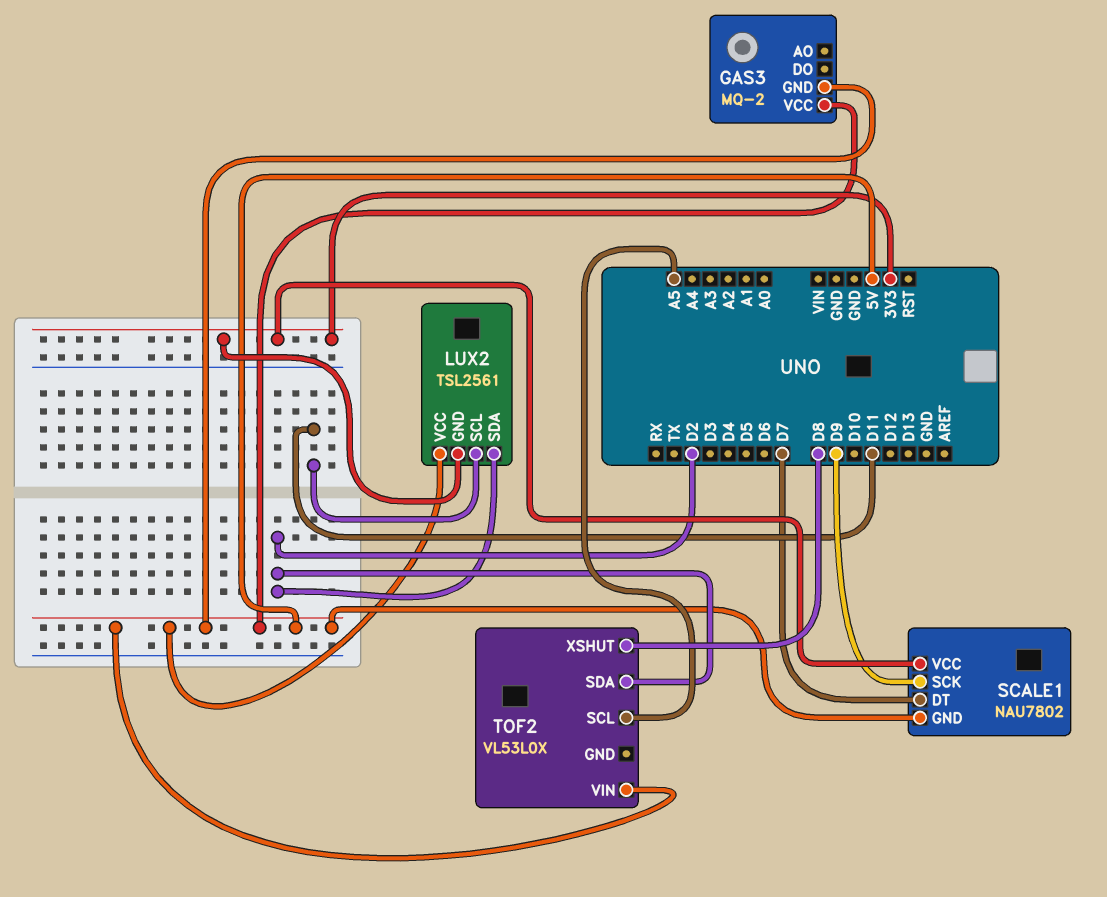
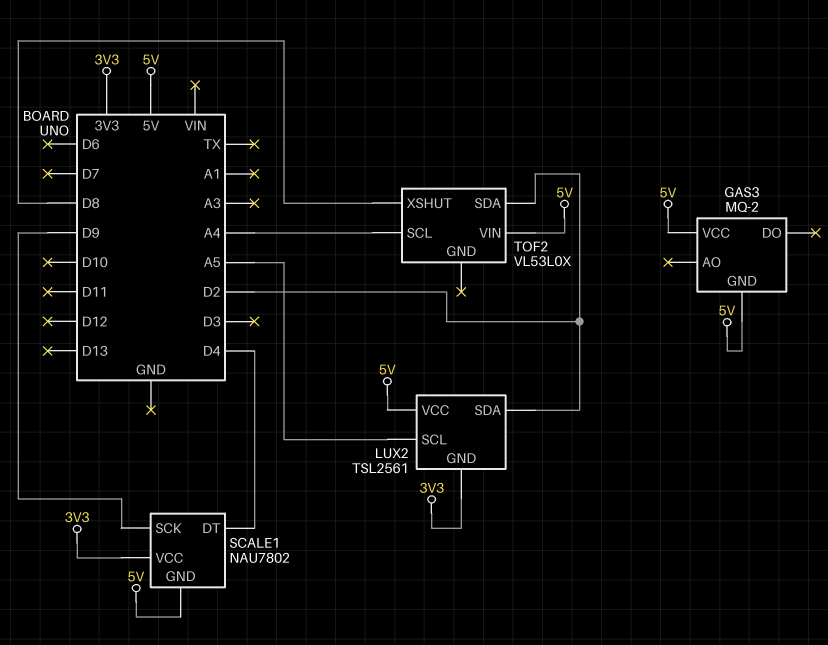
LUX2 pin SCL: D11 -> A5
SCALE1 pin DT: D7 -> D4
TOF2 pin SCL: A5 -> A4

